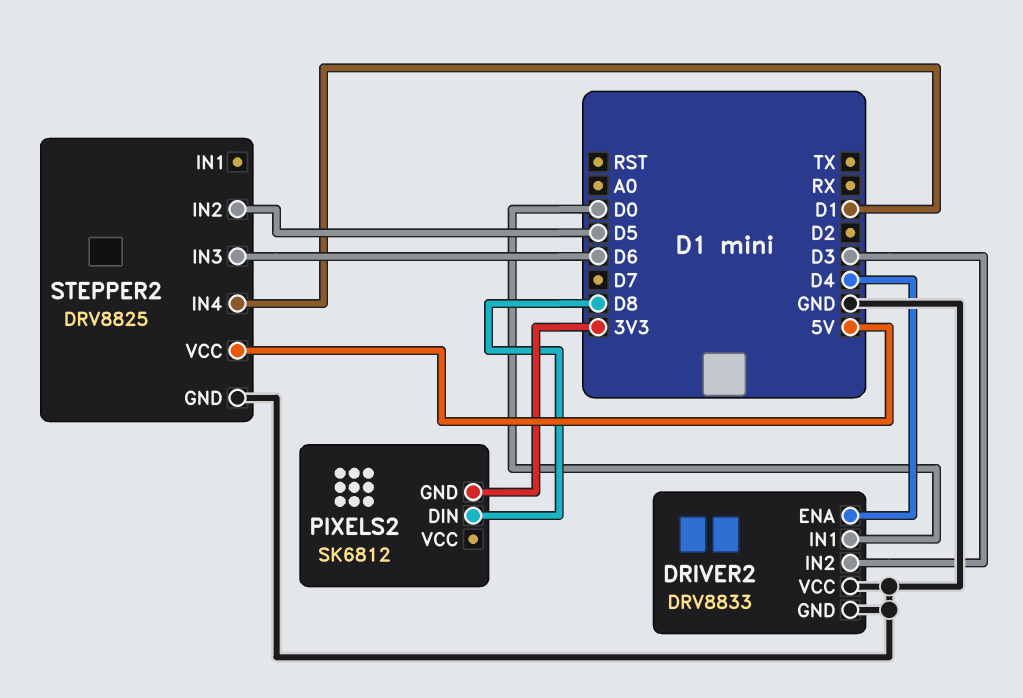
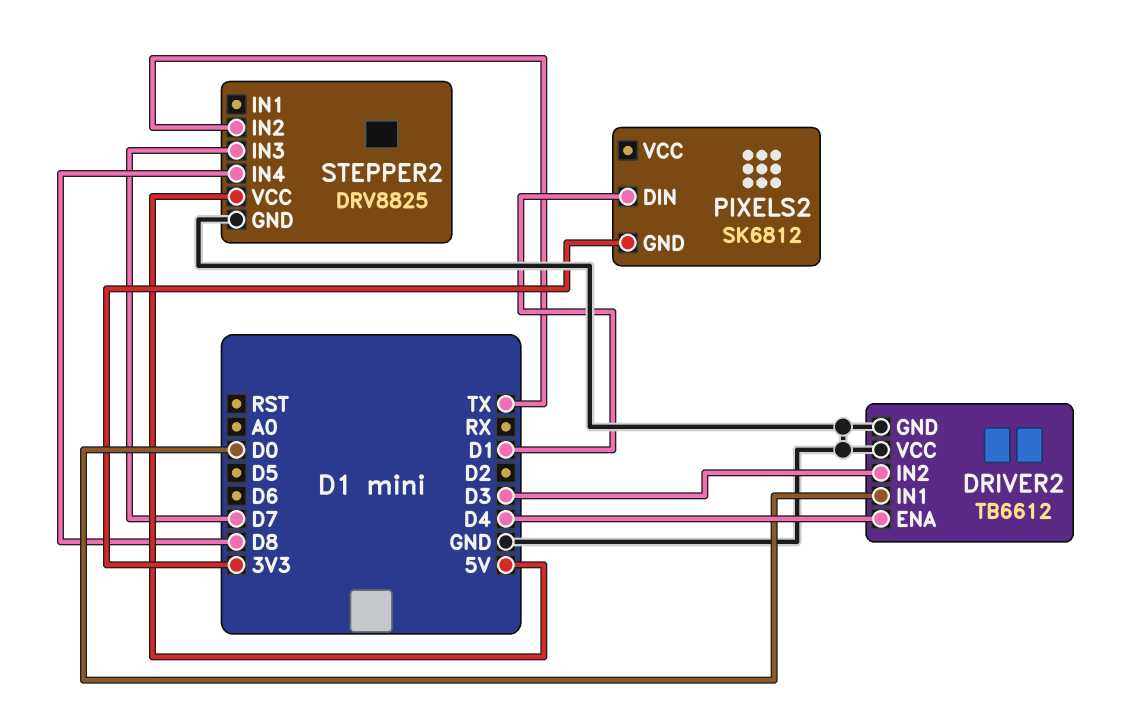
DRIVER2: DRV8833 -> TB6612
PIXELS2 pin DIN: D8 -> D1
STEPPER2 pin IN2: D5 -> TX
STEPPER2 pin IN3: D6 -> D7
STEPPER2 pin IN4: D1 -> D8

